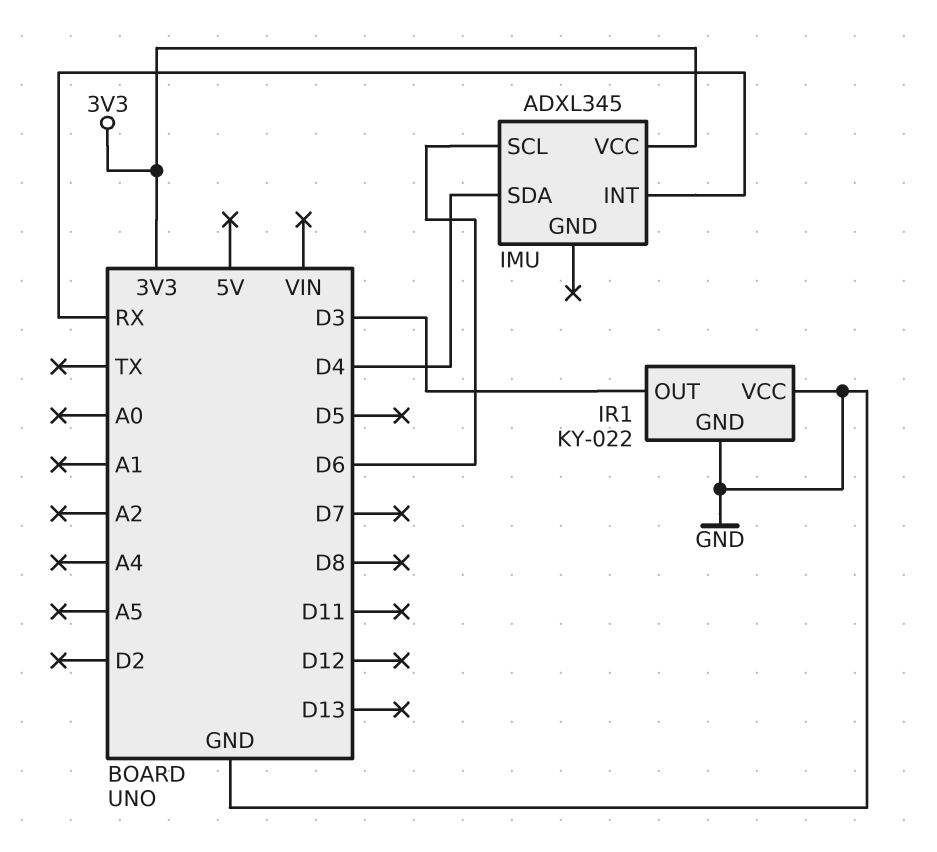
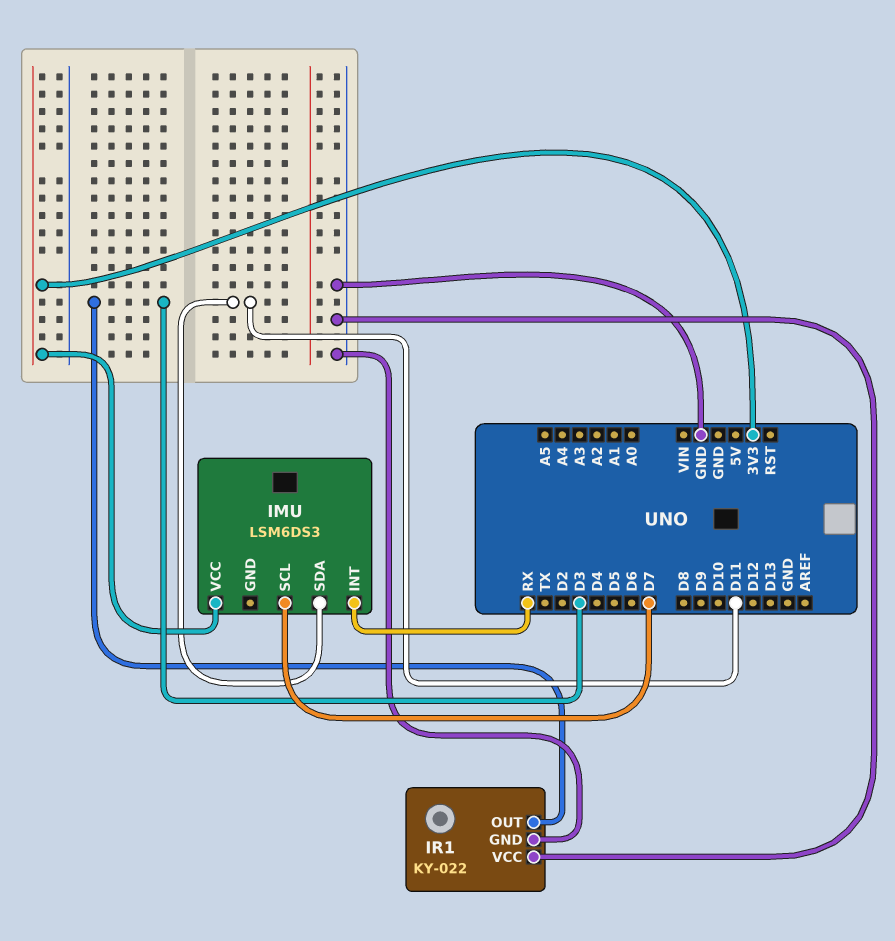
IMU: ADXL345 -> LSM6DS3
IMU pin SCL: D6 -> D7
IMU pin SDA: D4 -> D11

